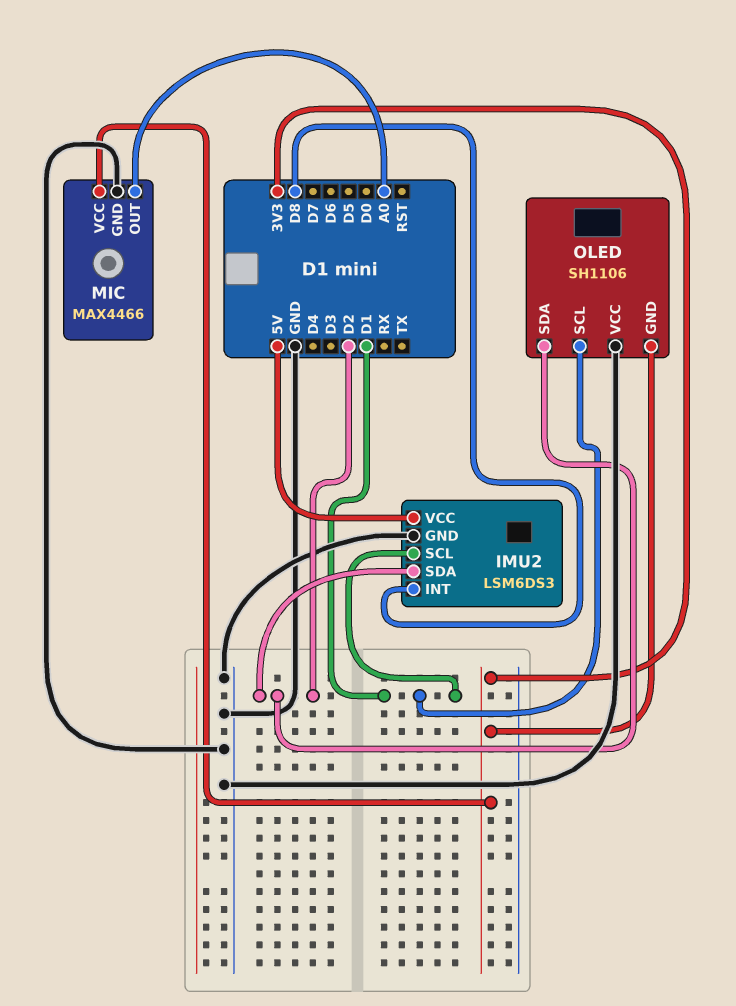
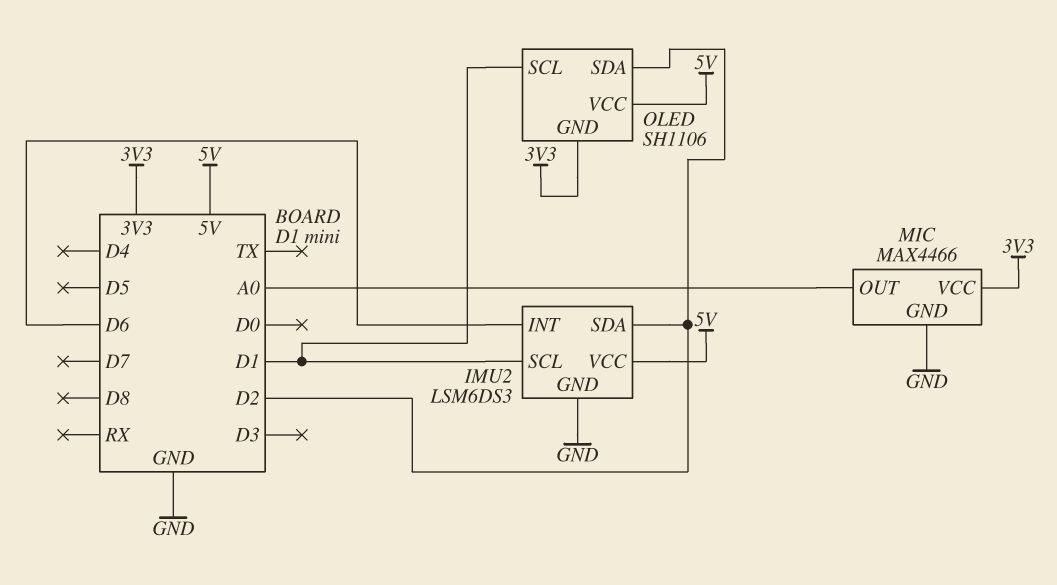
IMU2 pin INT: D8 -> D6
OLED pin VCC: GND -> 5V

